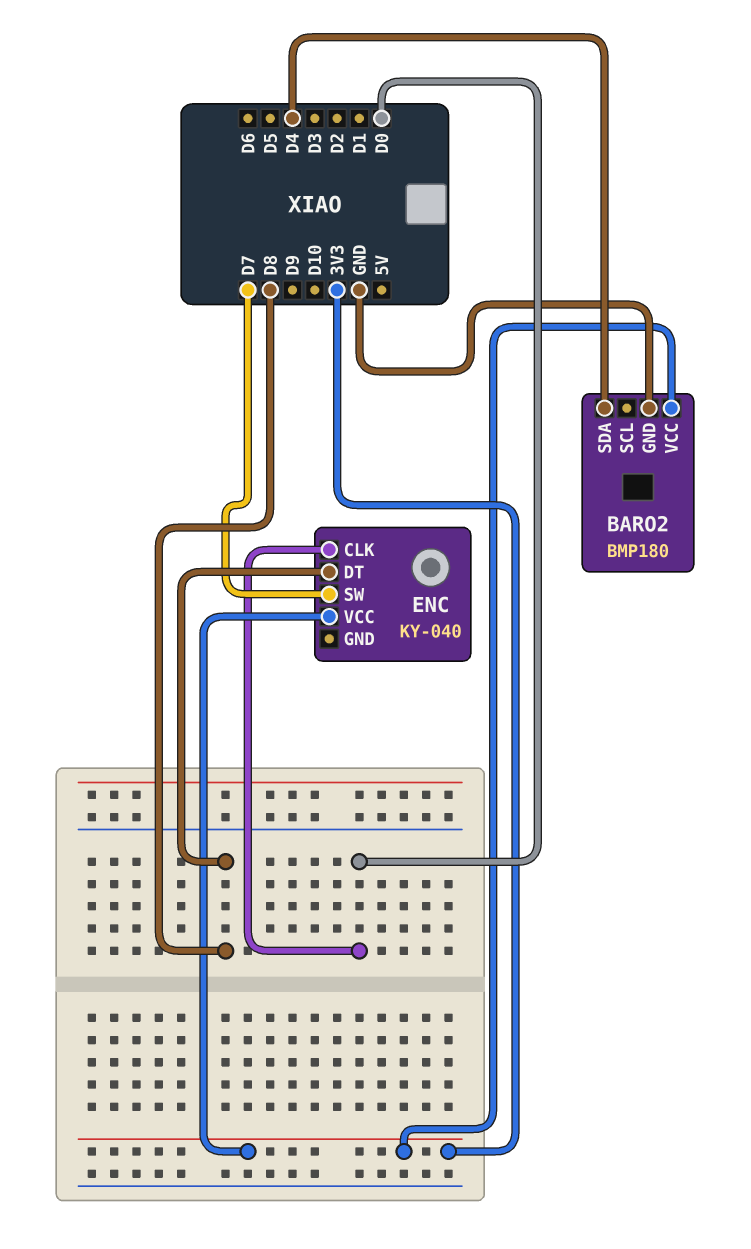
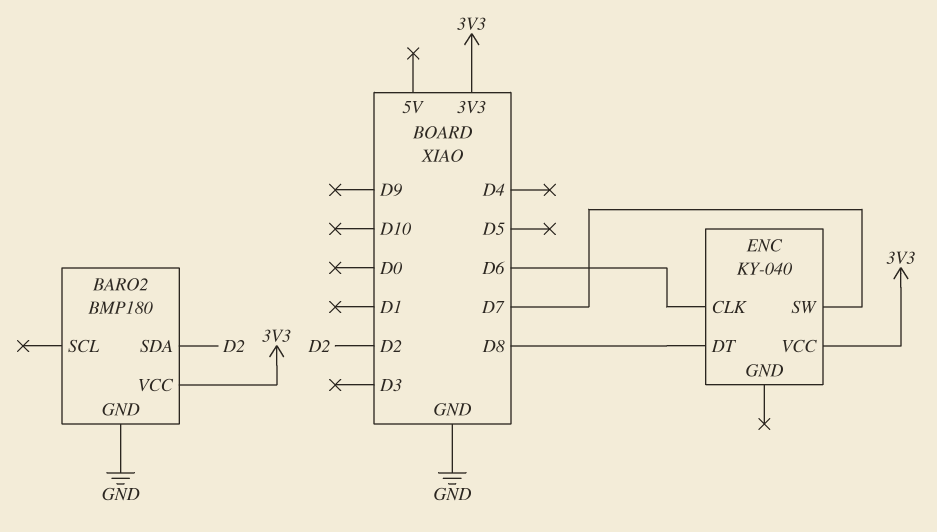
BARO2 pin SDA: D4 -> D2
ENC pin CLK: D0 -> D6

